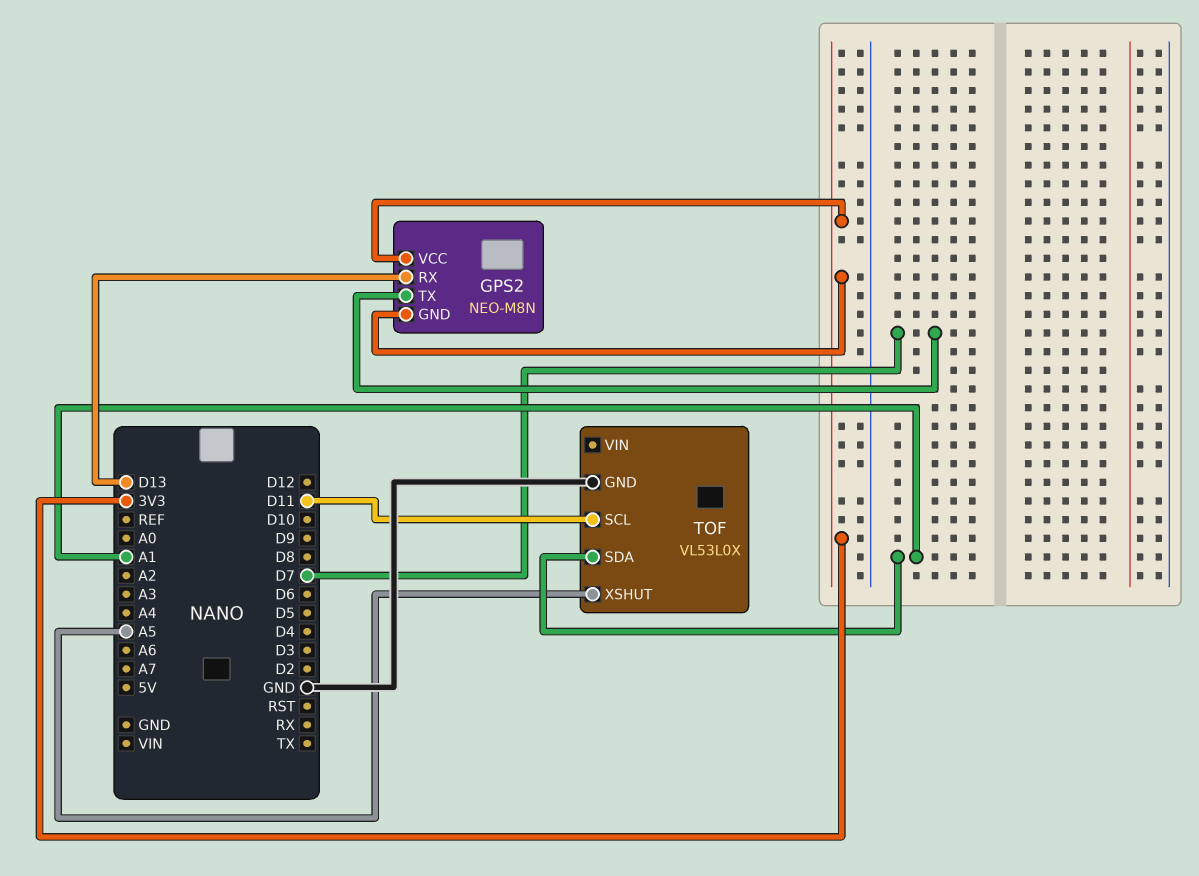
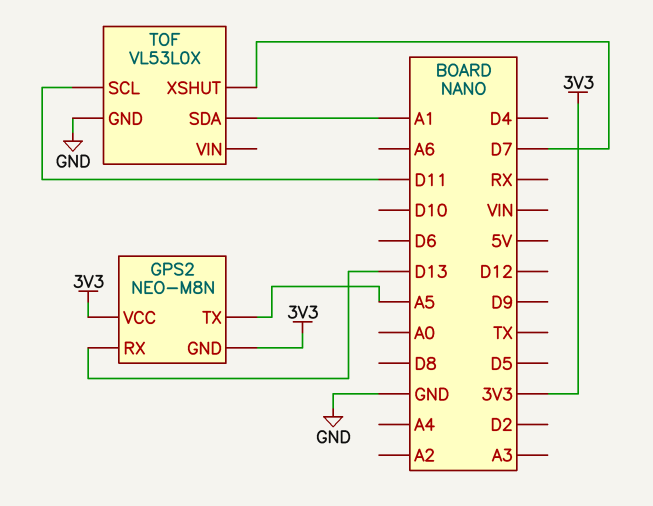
GPS2 pin TX: D7 -> A5
TOF pin XSHUT: A5 -> D7

